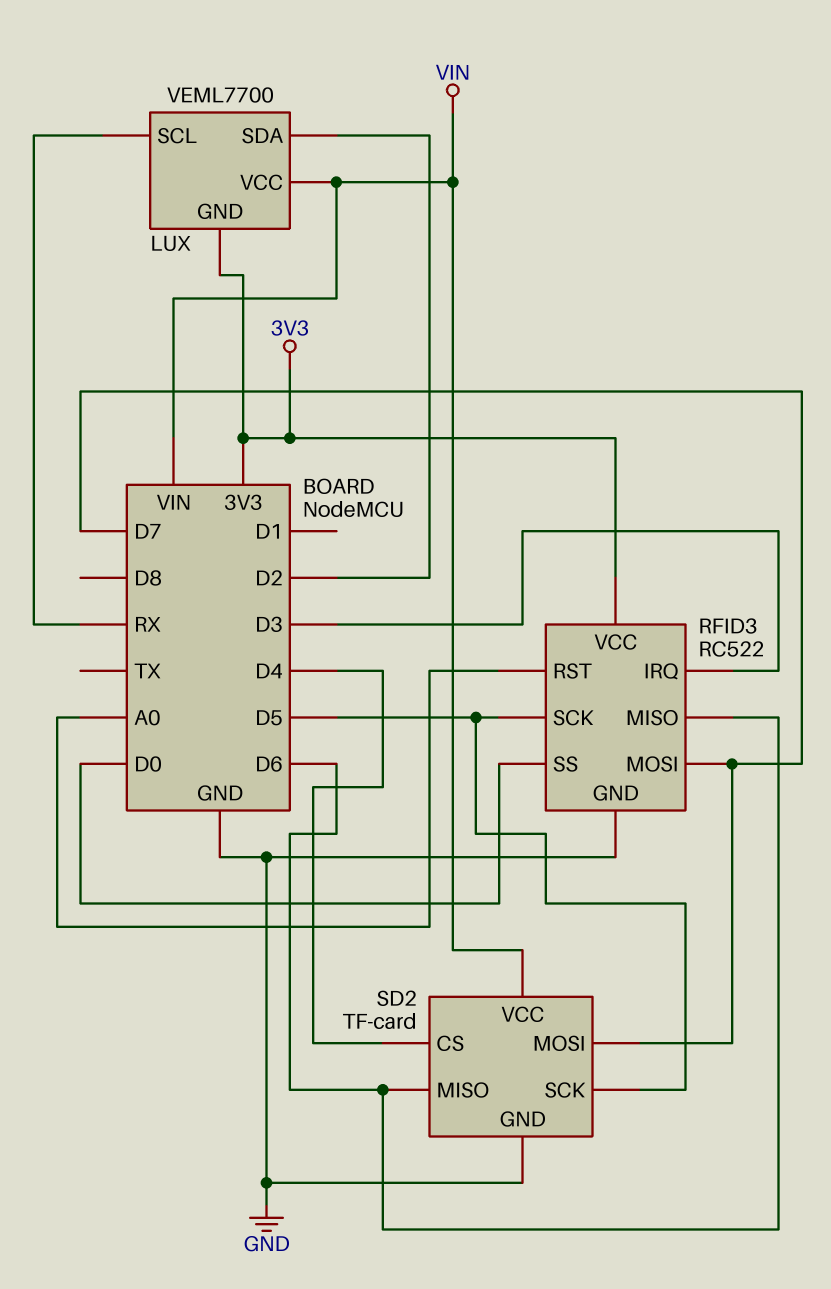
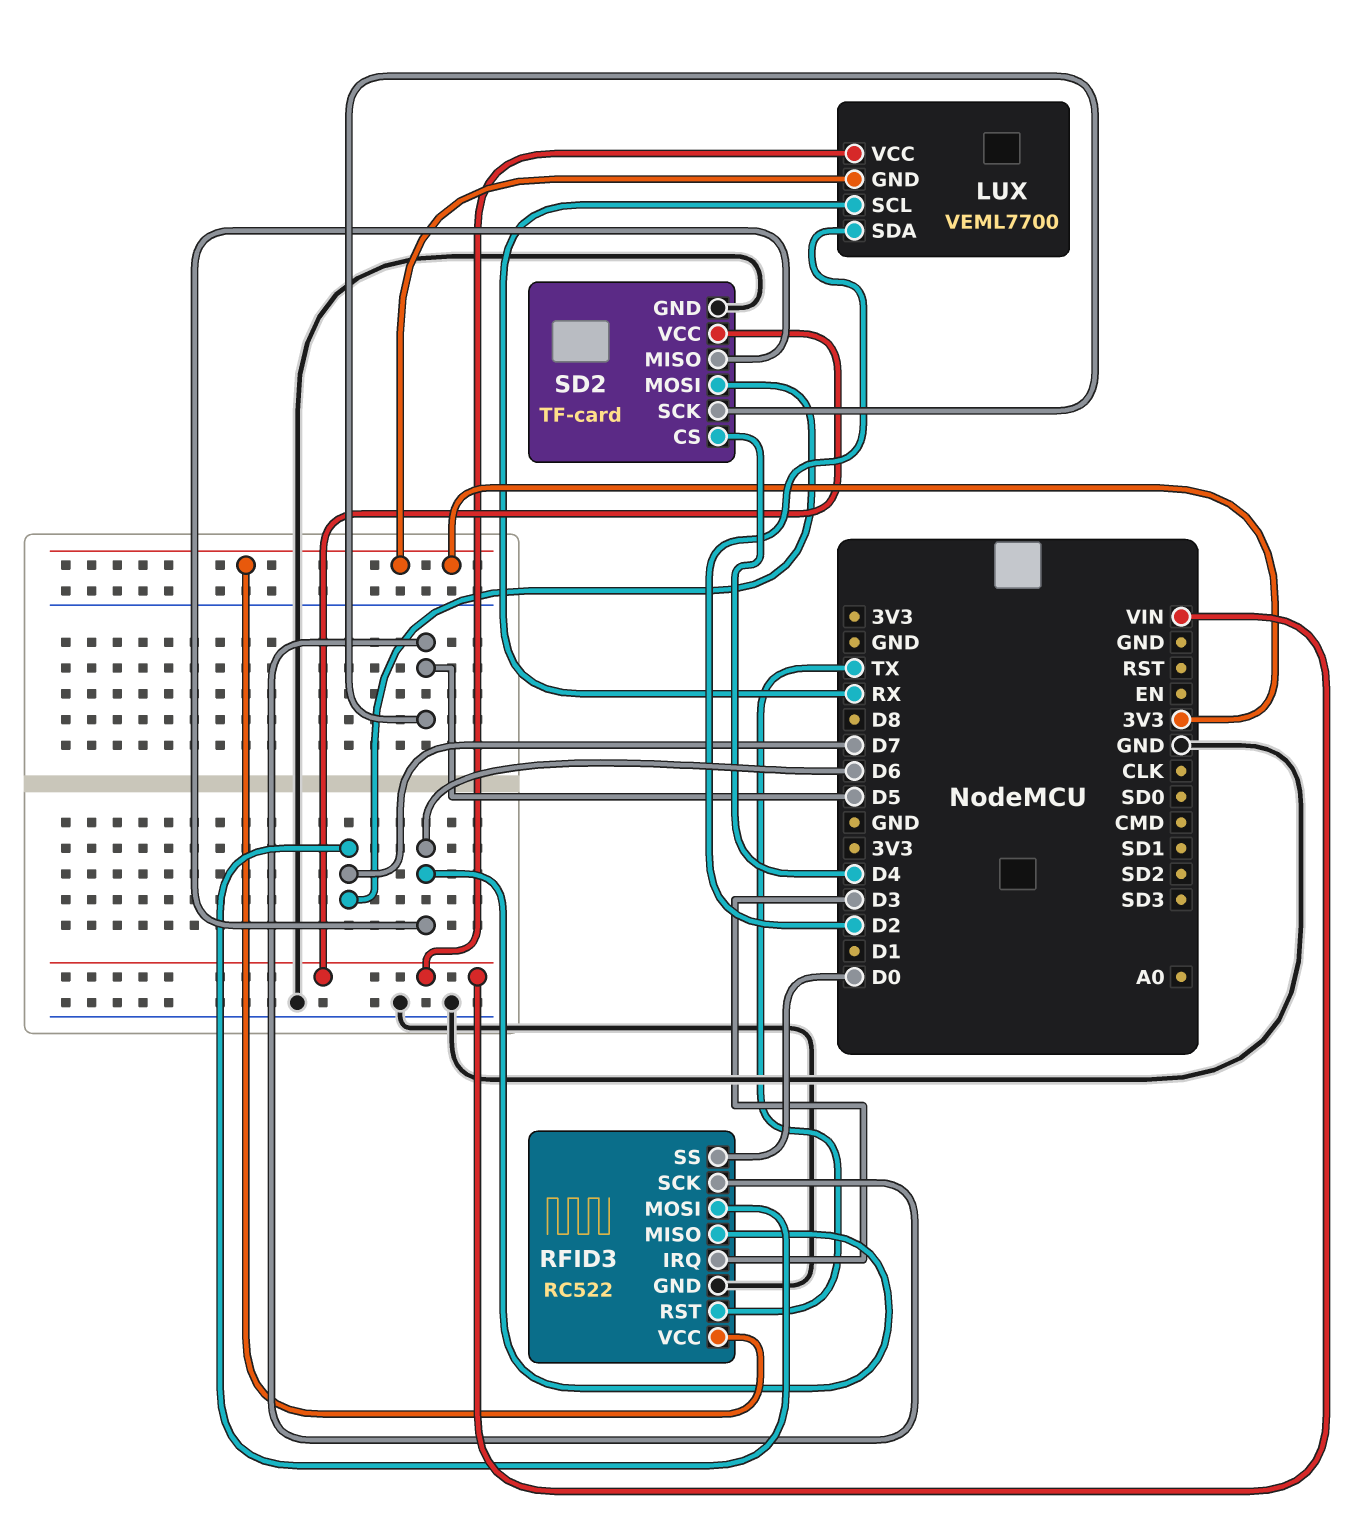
RFID3 pin RST: A0 -> TX

